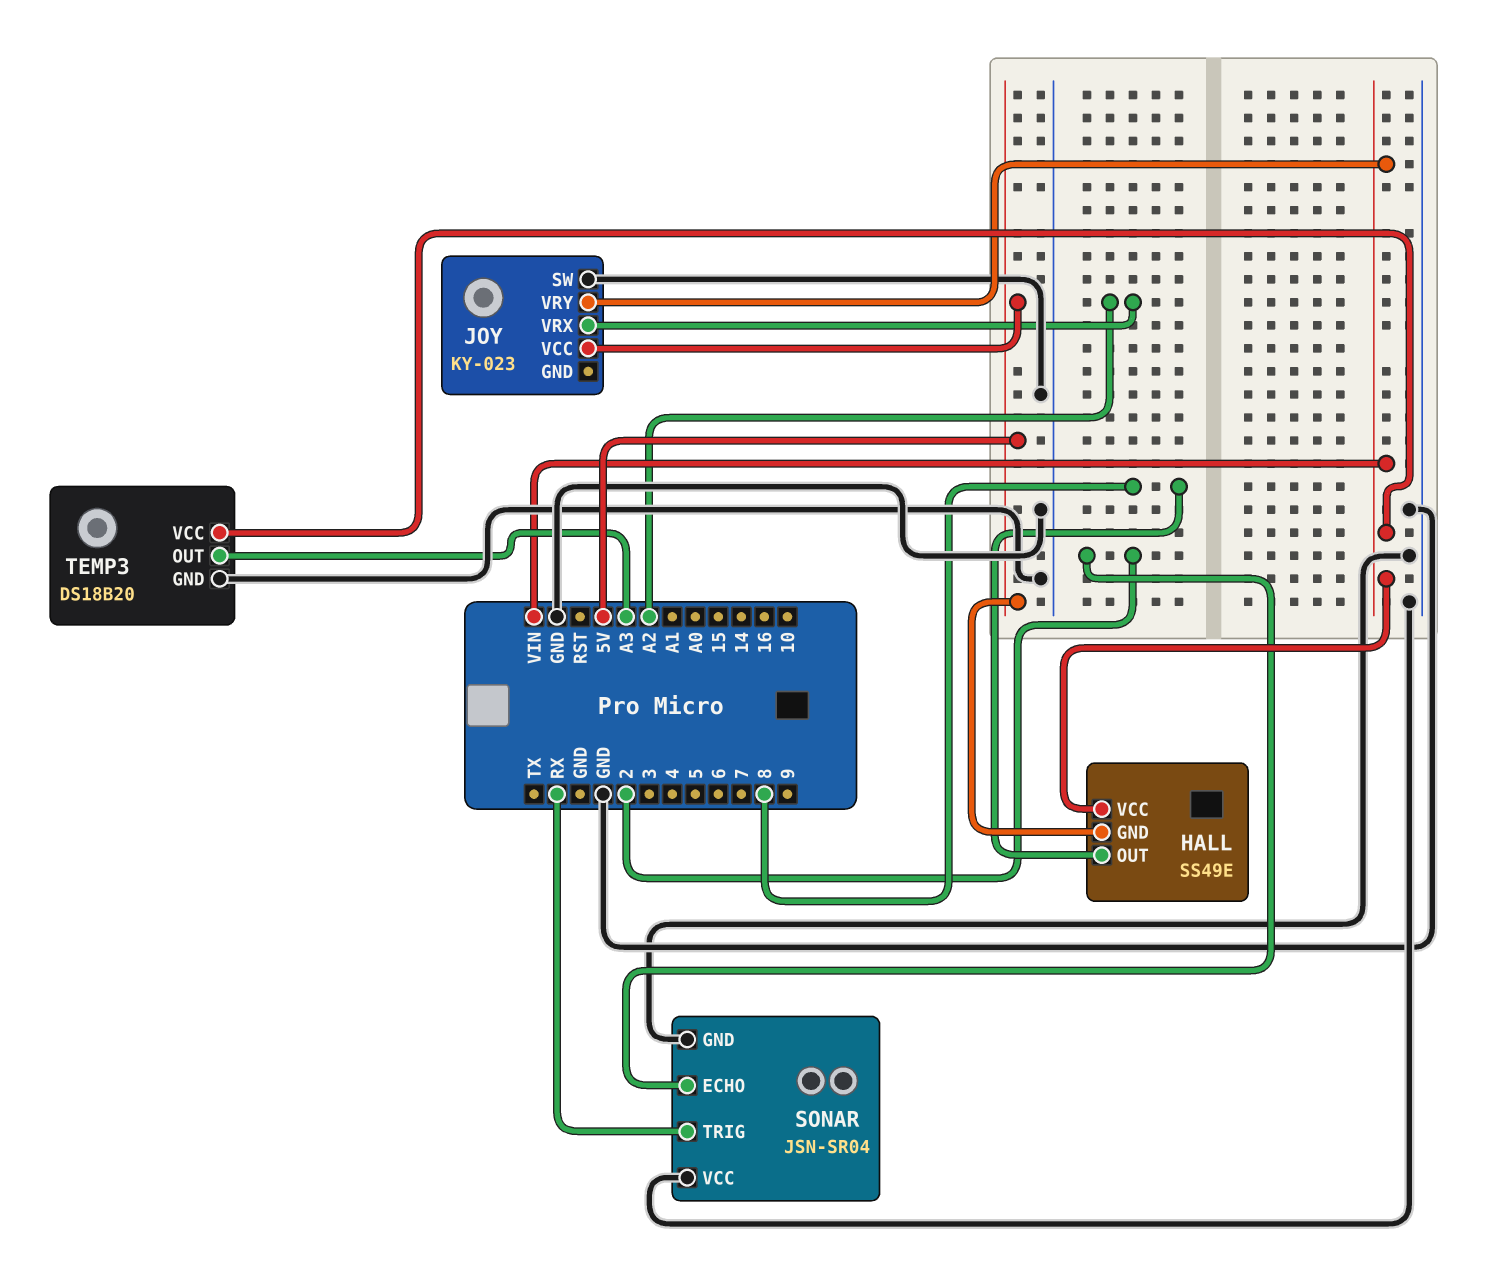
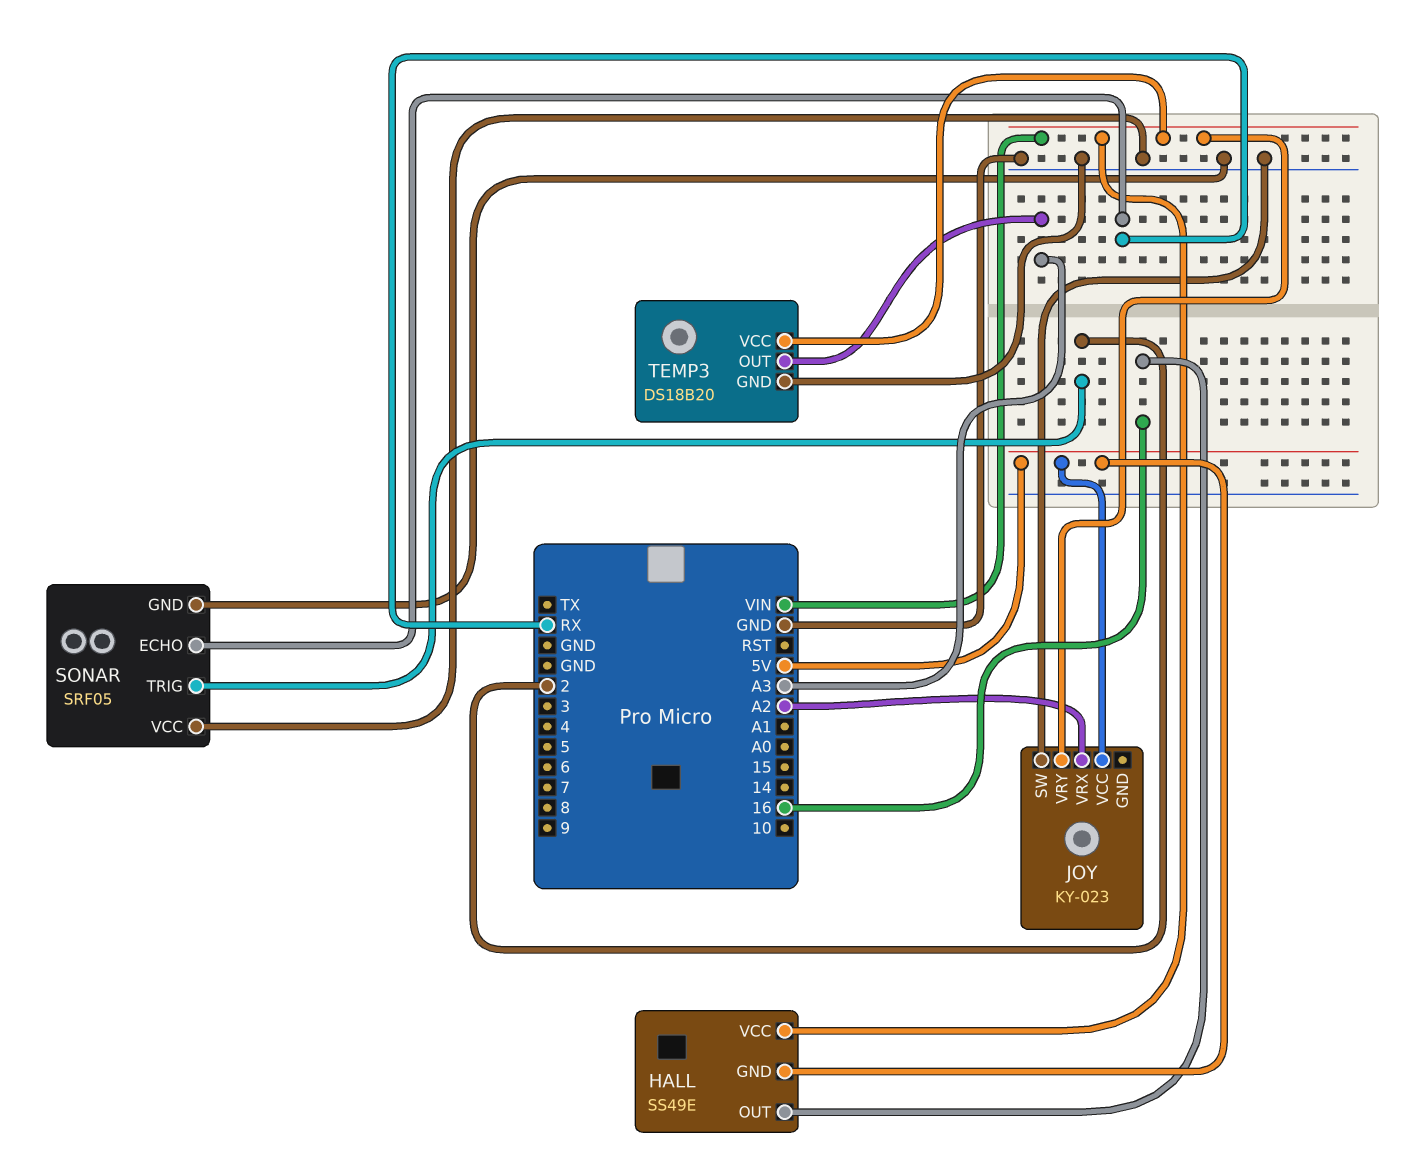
HALL pin OUT: 8 -> 16
SONAR: JSN-SR04 -> SRF05
SONAR pin ECHO: 2 -> RX
SONAR pin TRIG: RX -> 2

